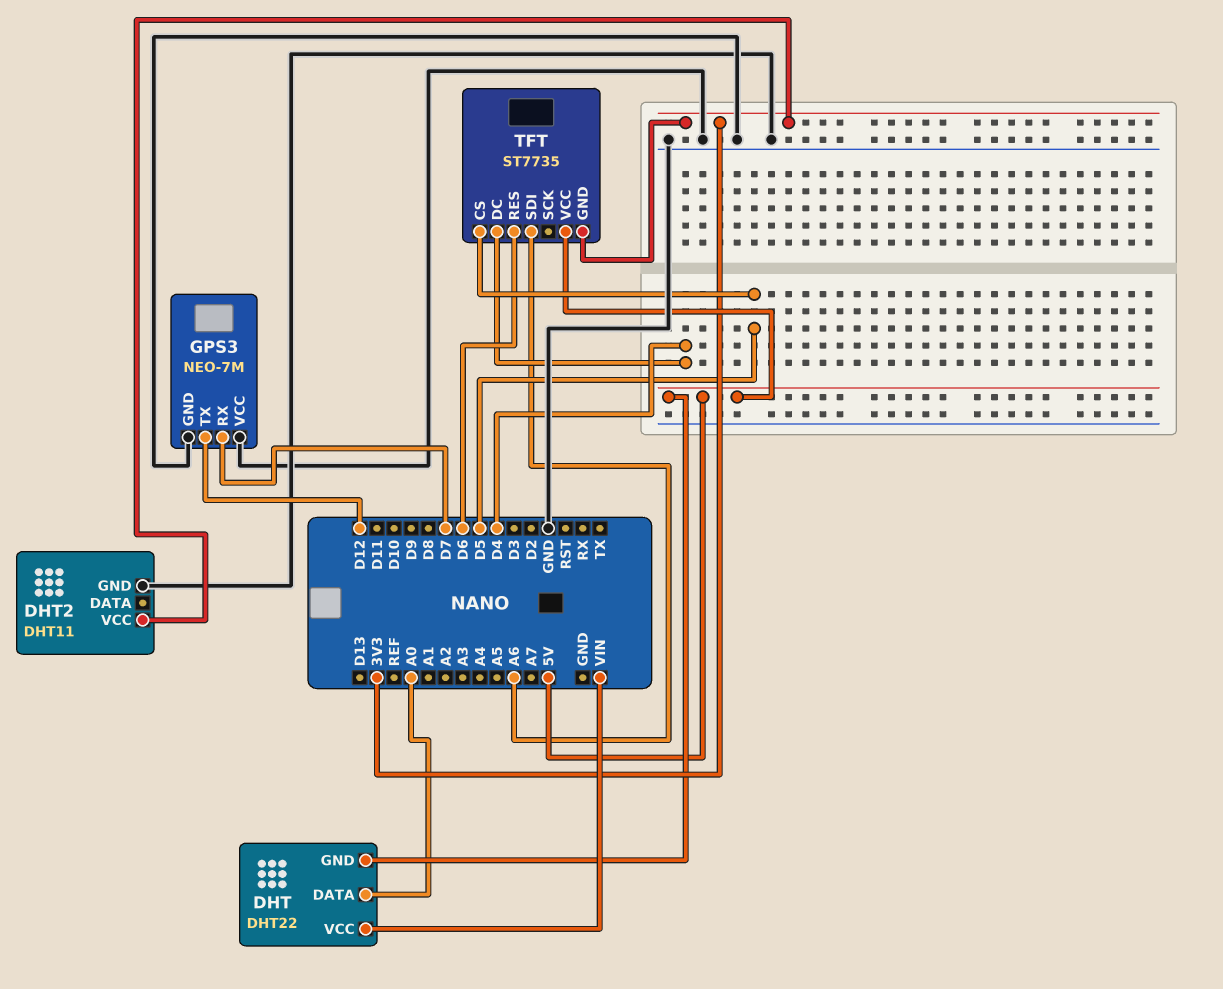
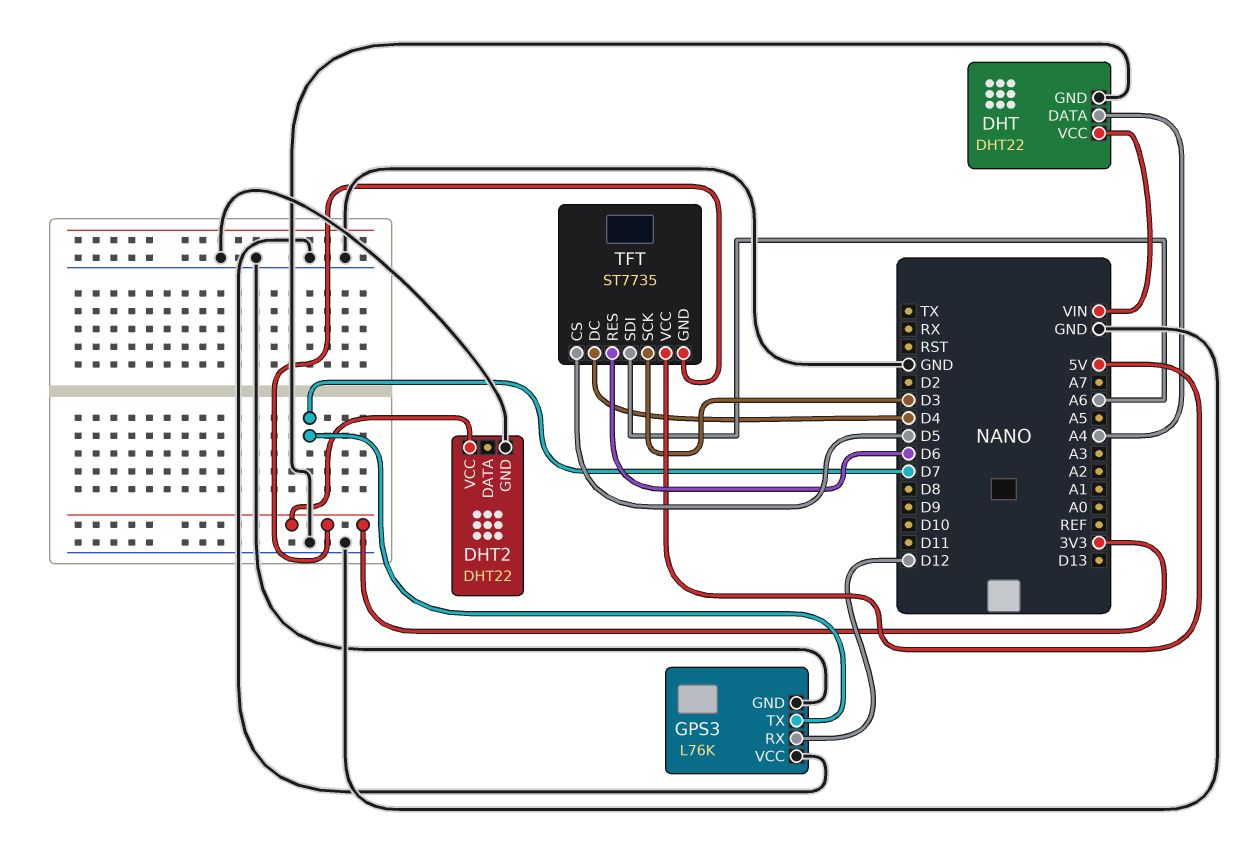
DHT pin DATA: A0 -> A4
DHT pin GND: 5V -> GND
DHT2: DHT11 -> DHT22
GPS3: NEO-7M -> L76K
GPS3 pin RX: D7 -> D12
GPS3 pin TX: D12 -> D7
TFT pin SCK: none -> D3

